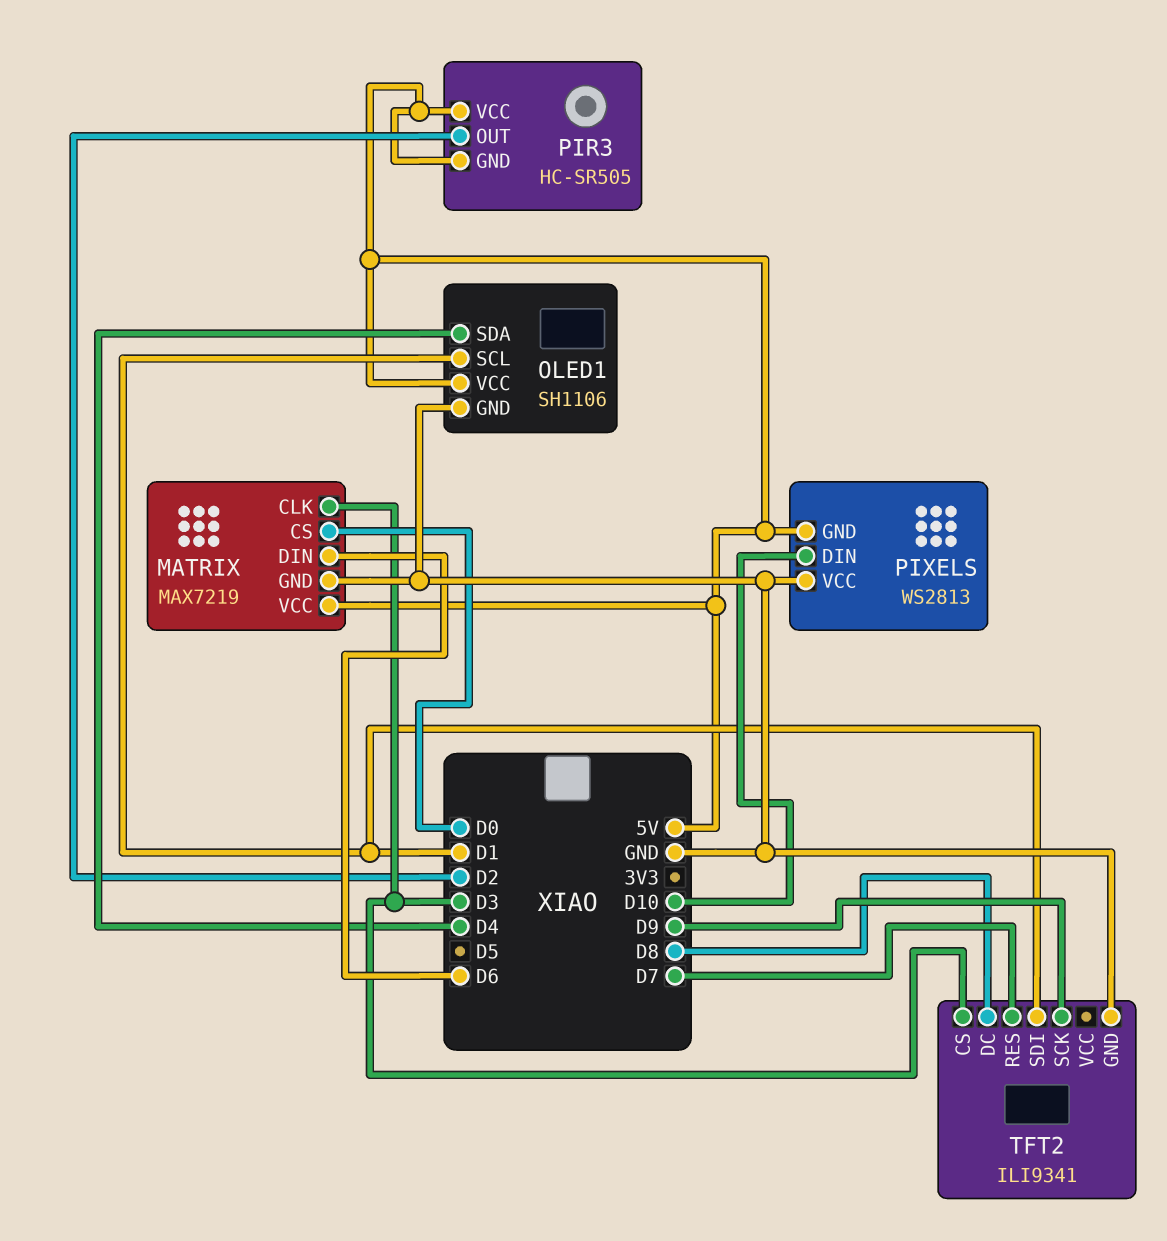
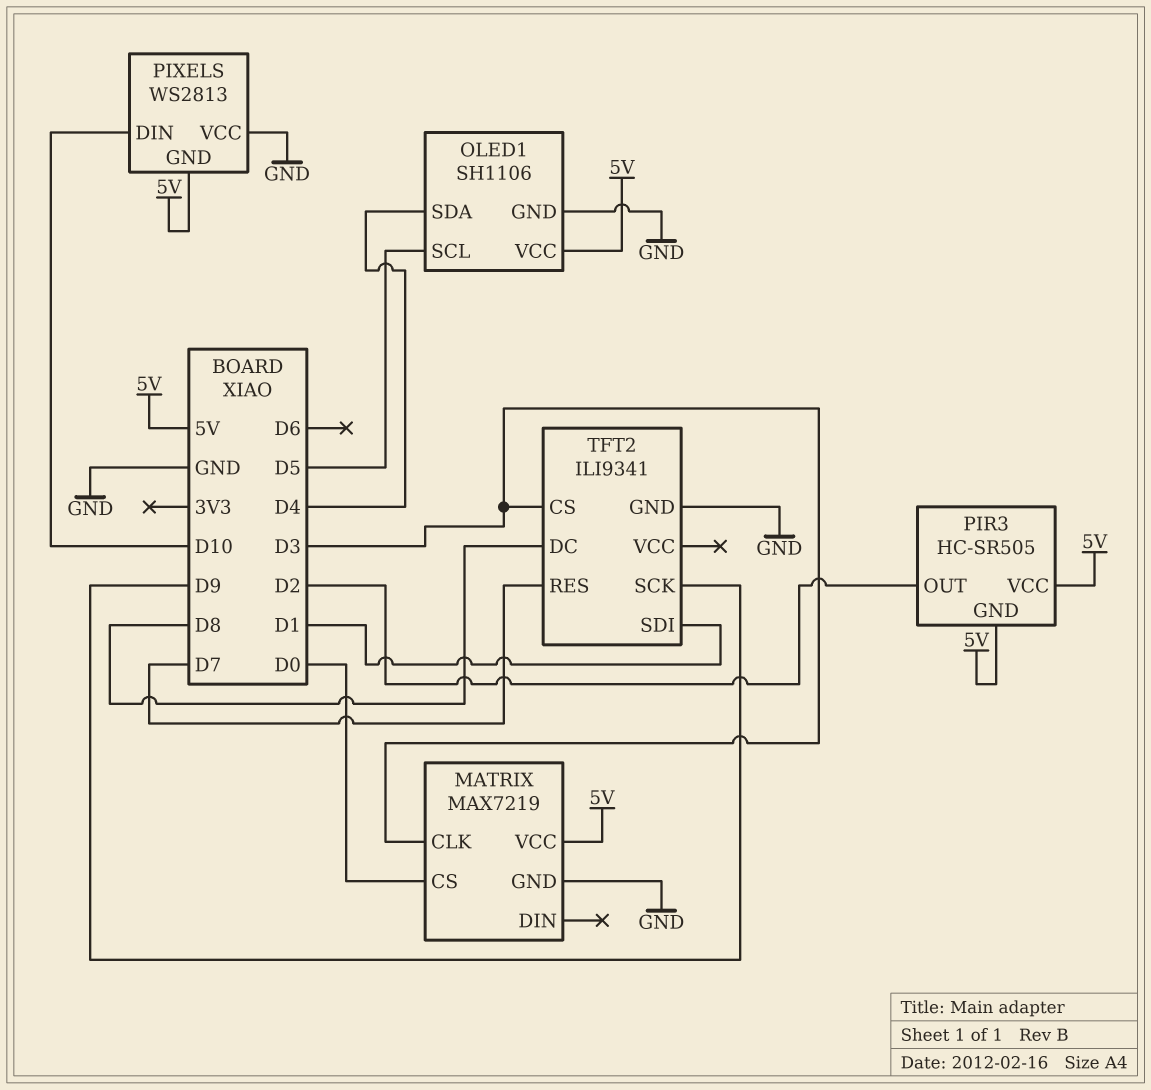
MATRIX pin DIN: D6 -> none
OLED1 pin SCL: D1 -> D5

